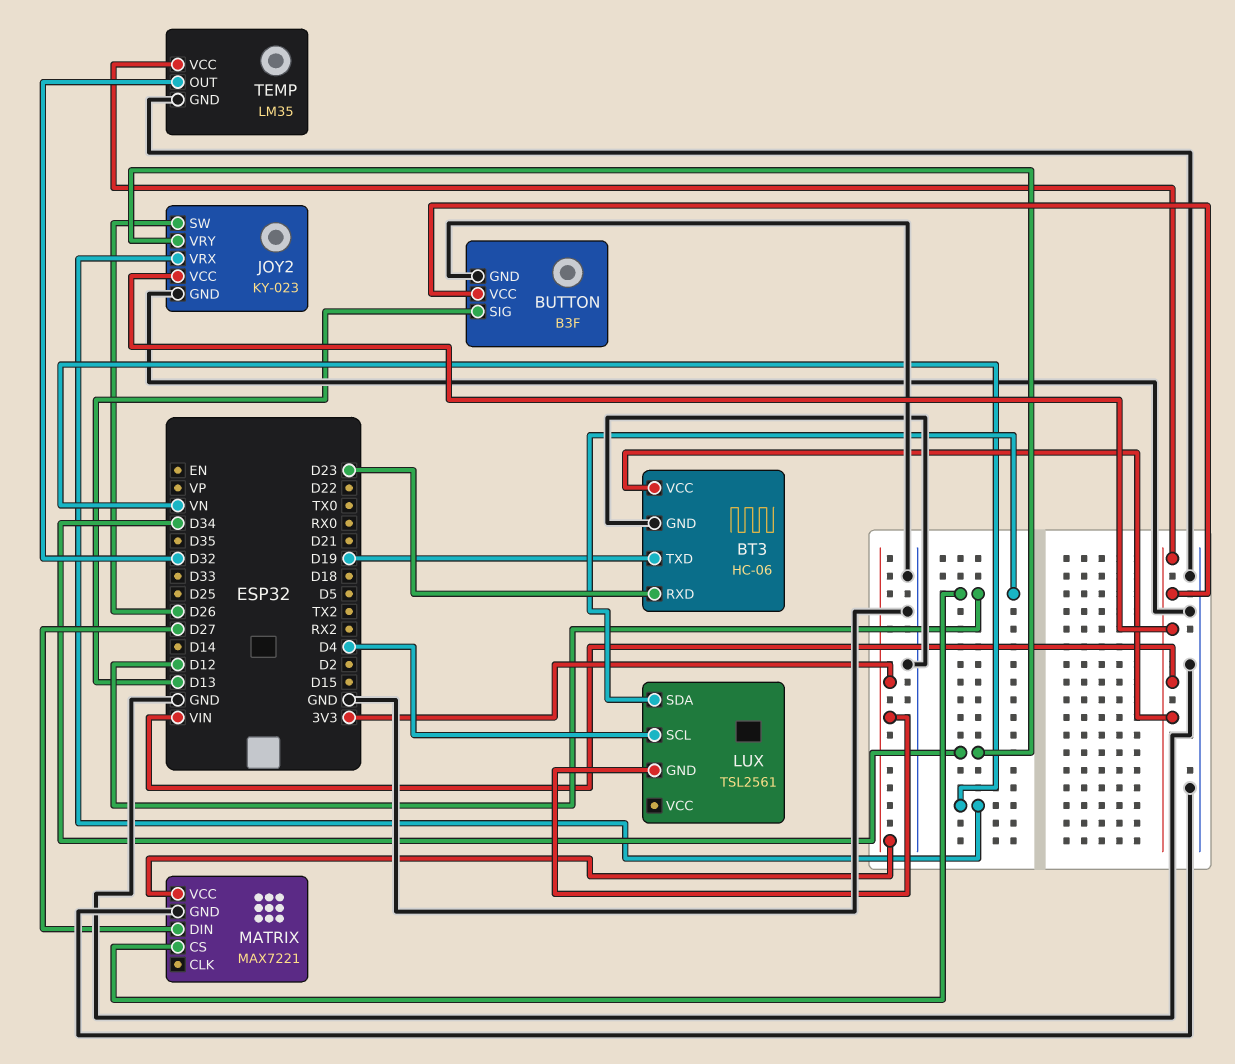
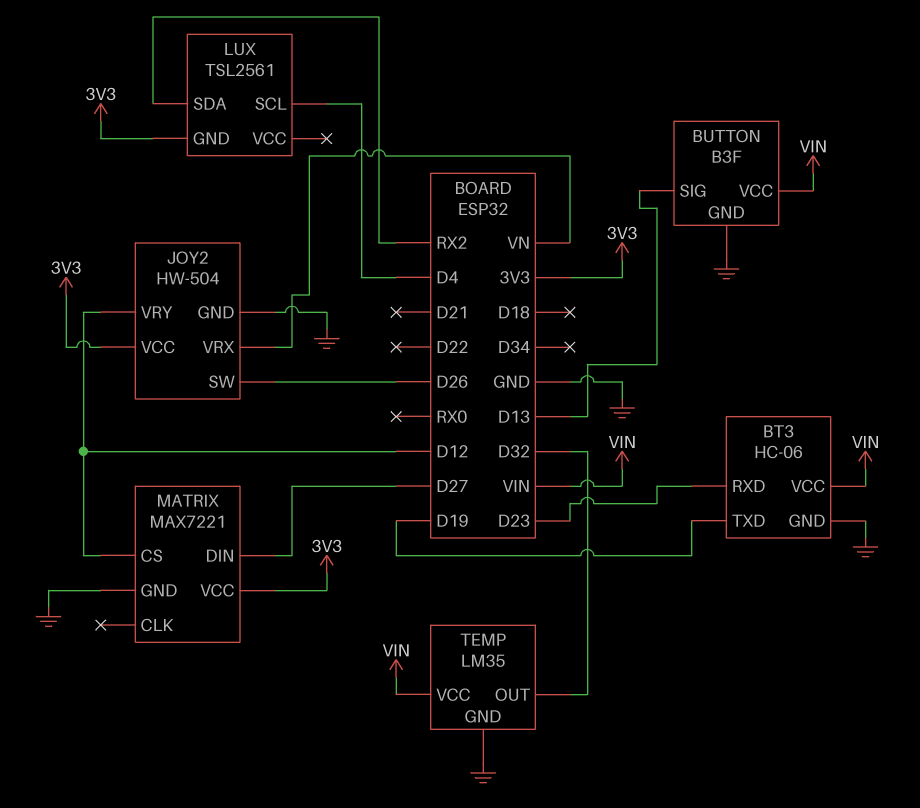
JOY2: KY-023 -> HW-504
JOY2 pin VCC: VIN -> 3V3
JOY2 pin VRY: D34 -> D12
LUX pin SDA: D12 -> RX2

